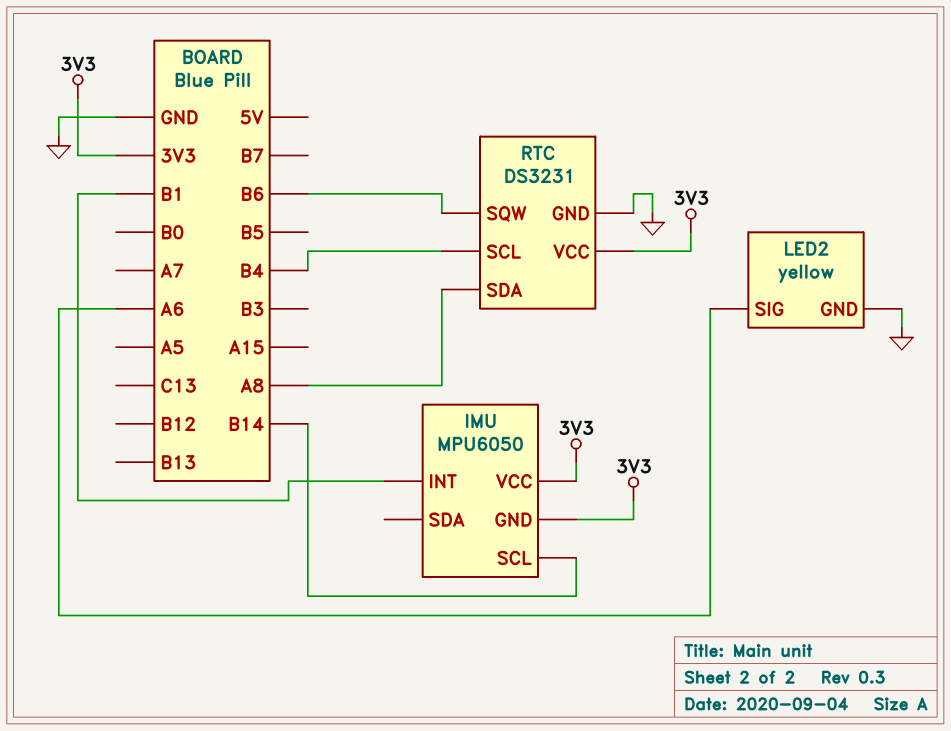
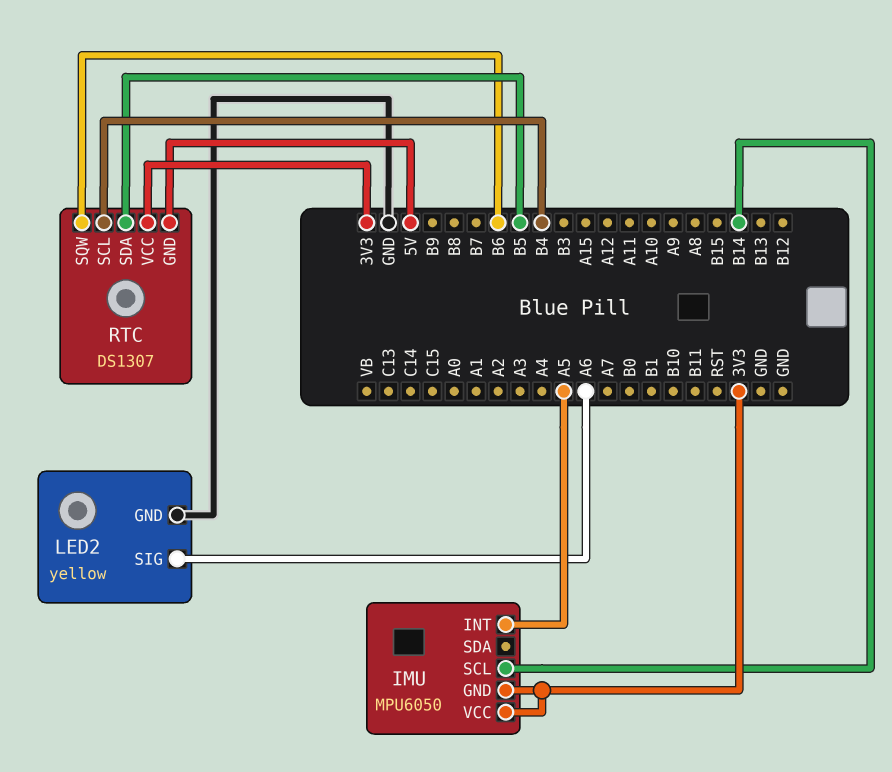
IMU pin INT: B1 -> A5
RTC: DS3231 -> DS1307
RTC pin GND: GND -> 5V
RTC pin SDA: A8 -> B5

